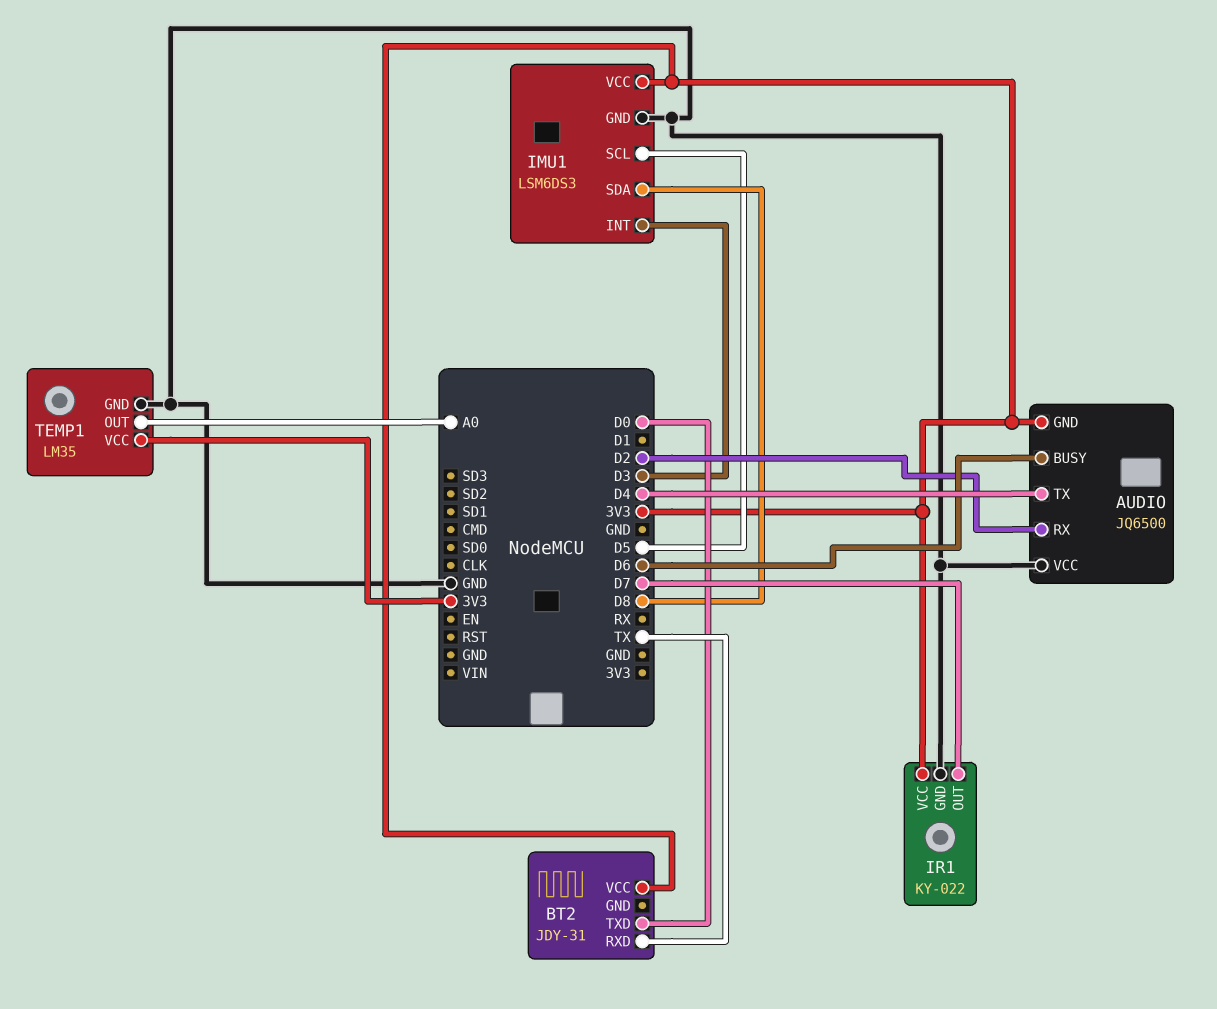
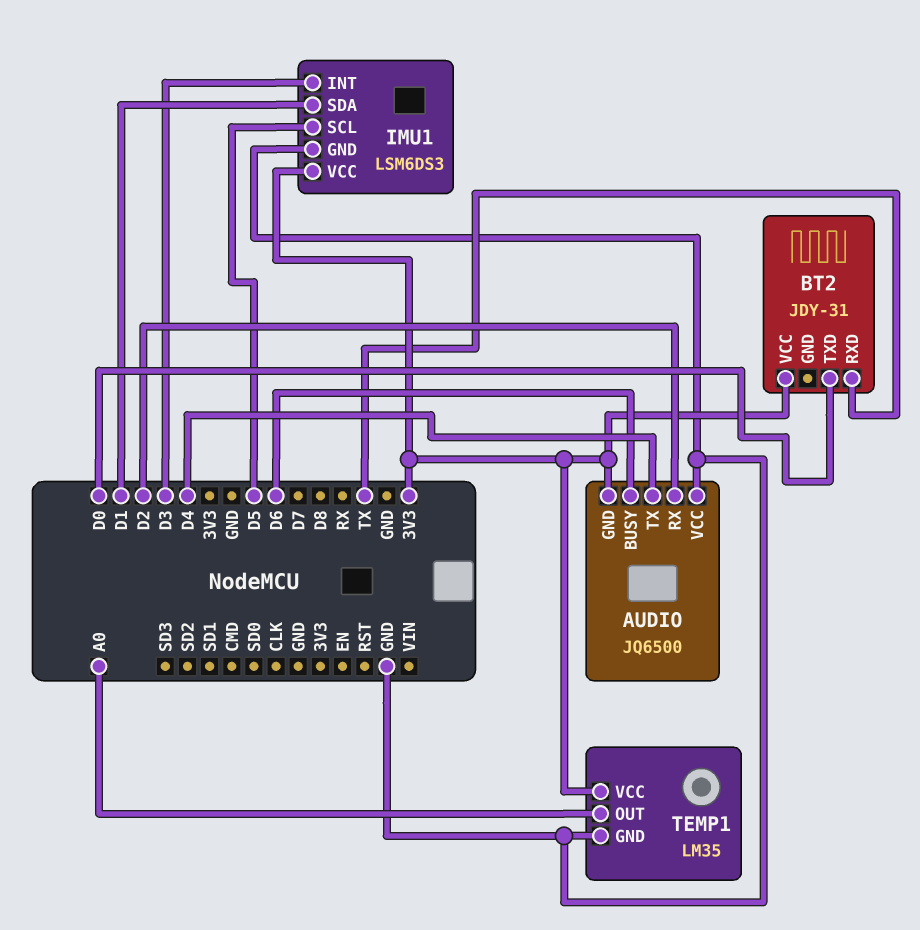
IMU1 pin SDA: D8 -> D1
IR1: KY-022 -> none
IR1 pin GND: GND -> none
IR1 pin OUT: D7 -> none
IR1 pin VCC: 3V3 -> none

